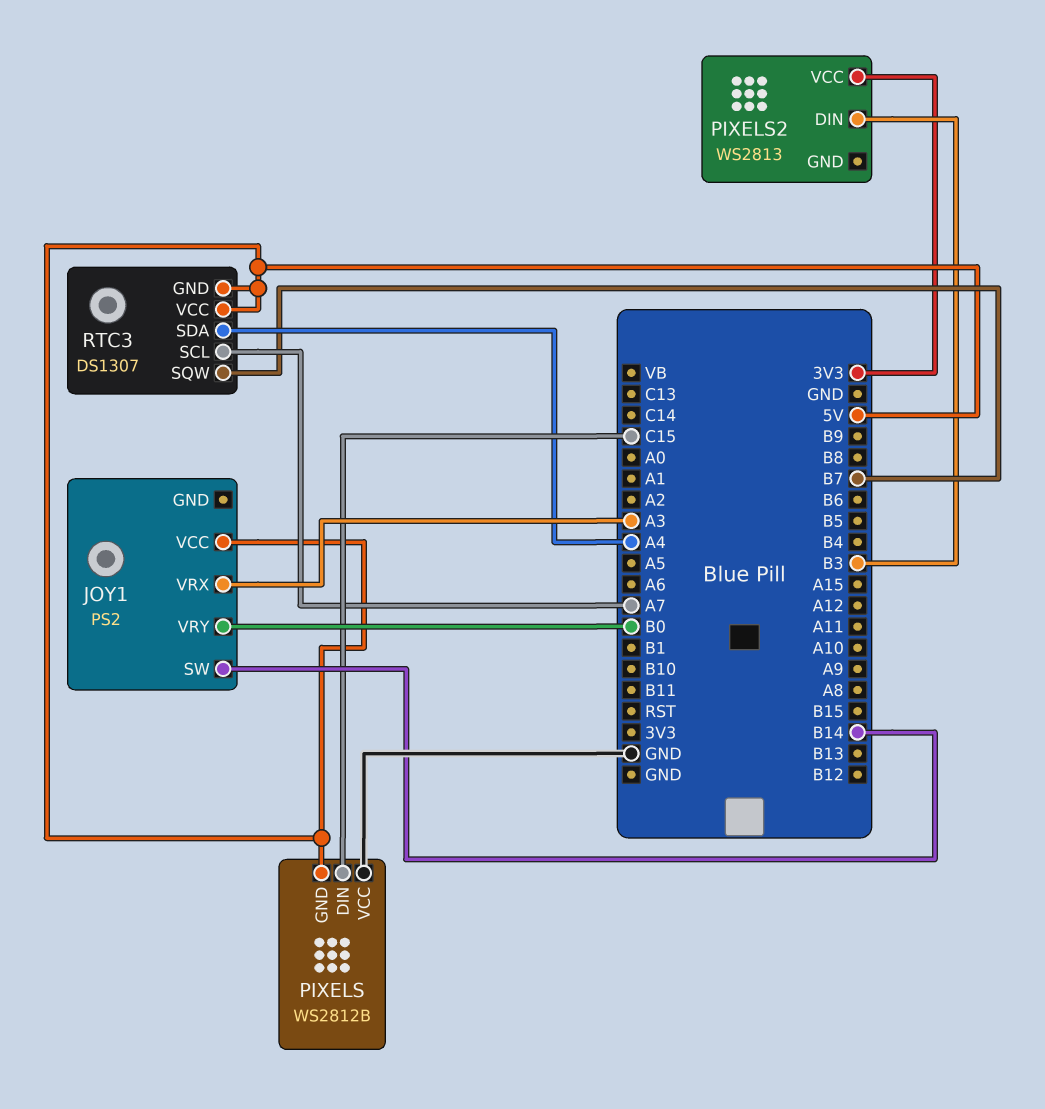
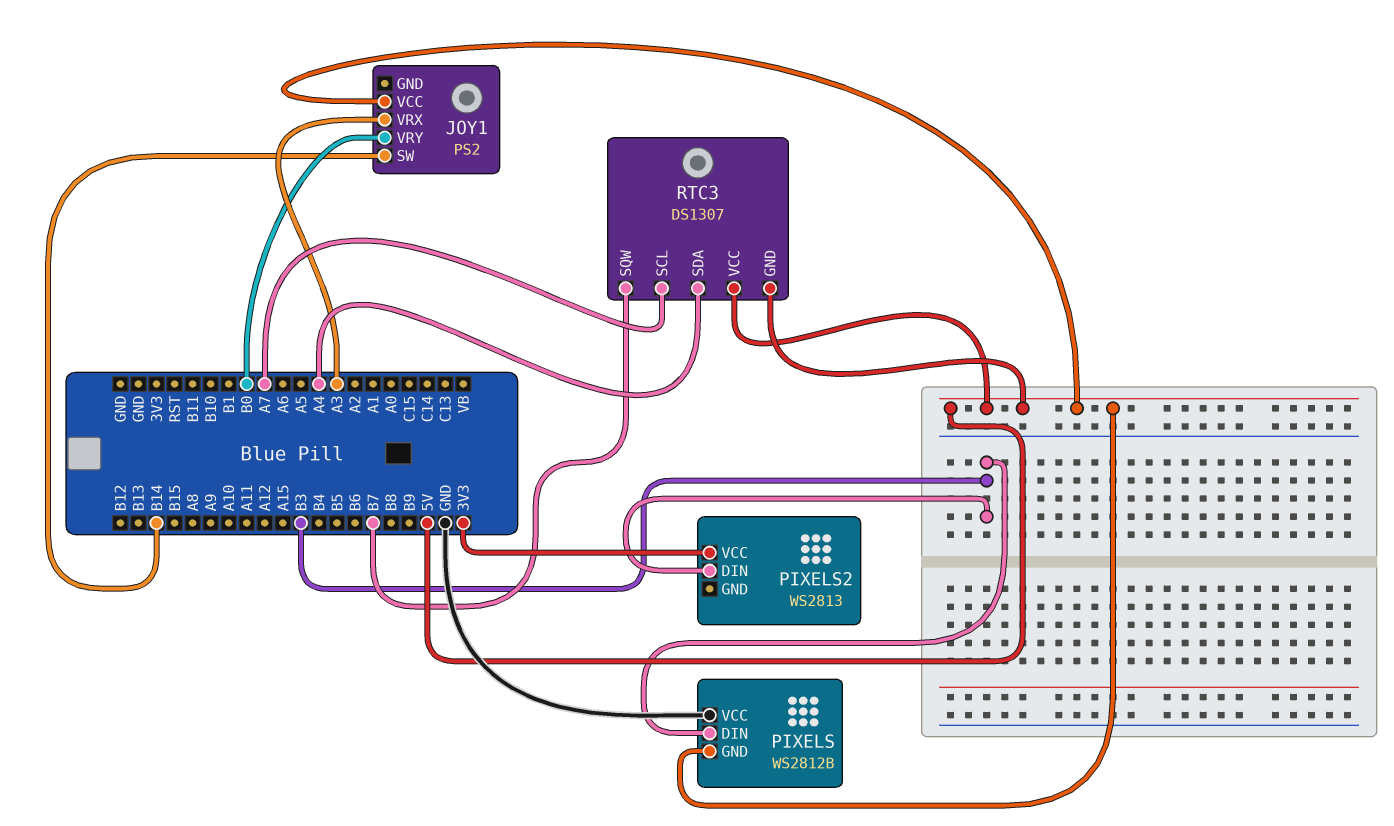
PIXELS pin DIN: C15 -> B3

